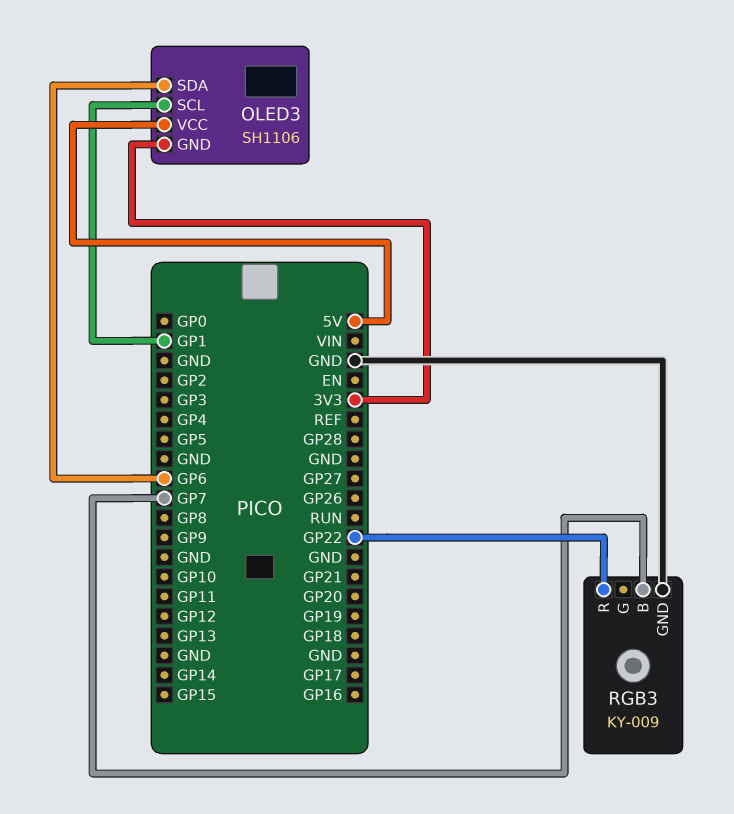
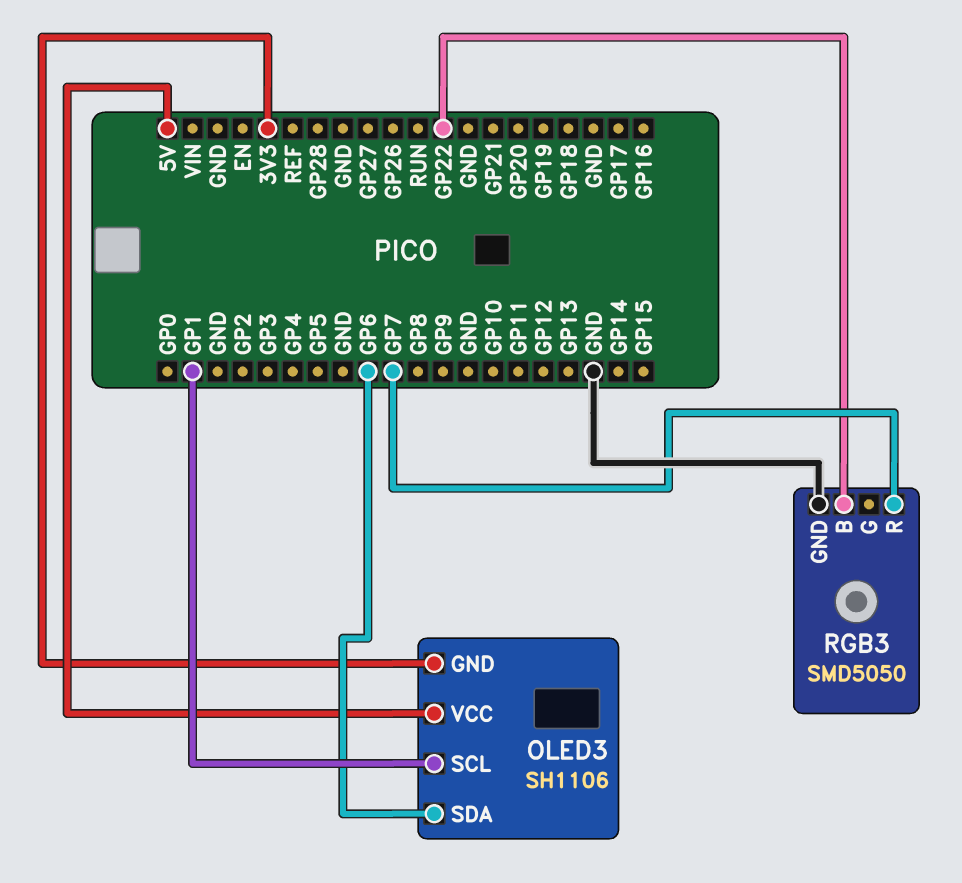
RGB3: KY-009 -> SMD5050
RGB3 pin B: GP7 -> GP22
RGB3 pin R: GP22 -> GP7

